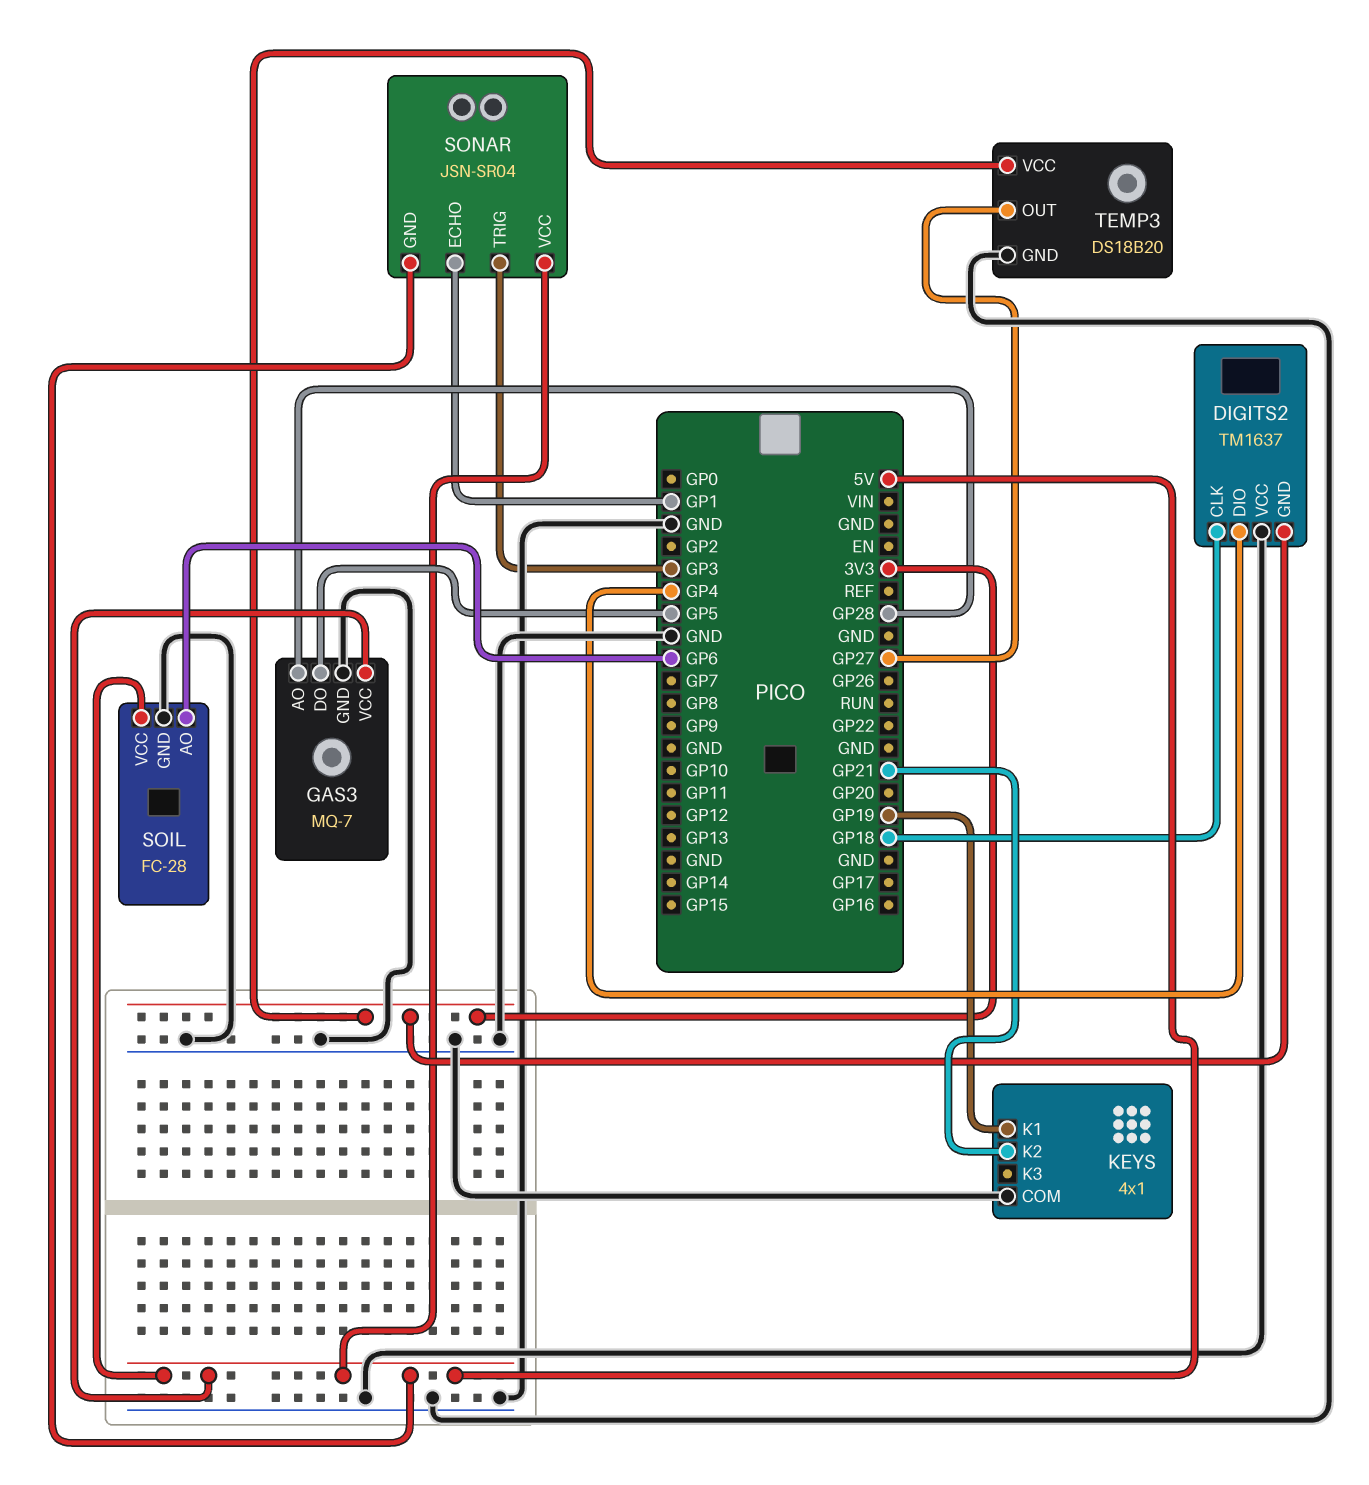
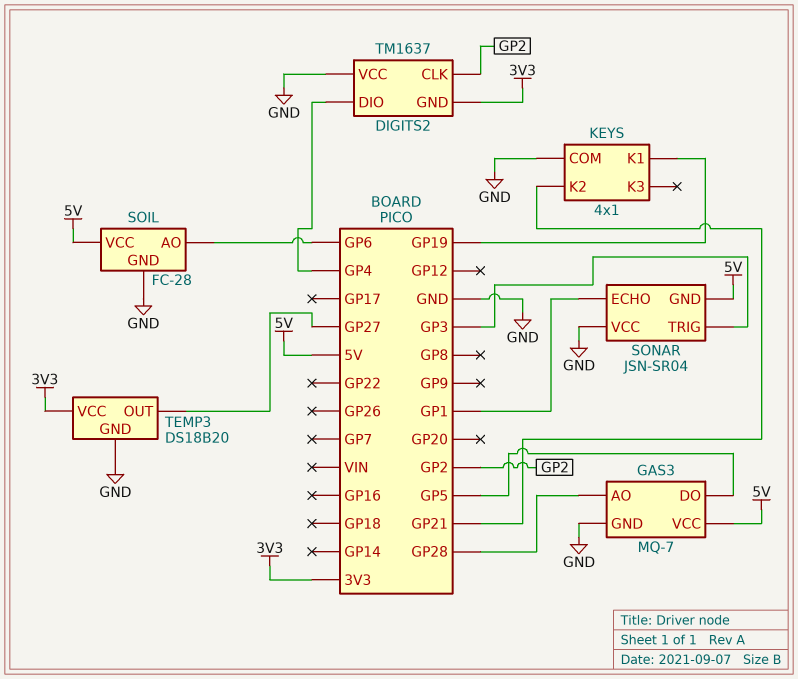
DIGITS2 pin CLK: GP18 -> GP2
SONAR pin VCC: 5V -> GND

